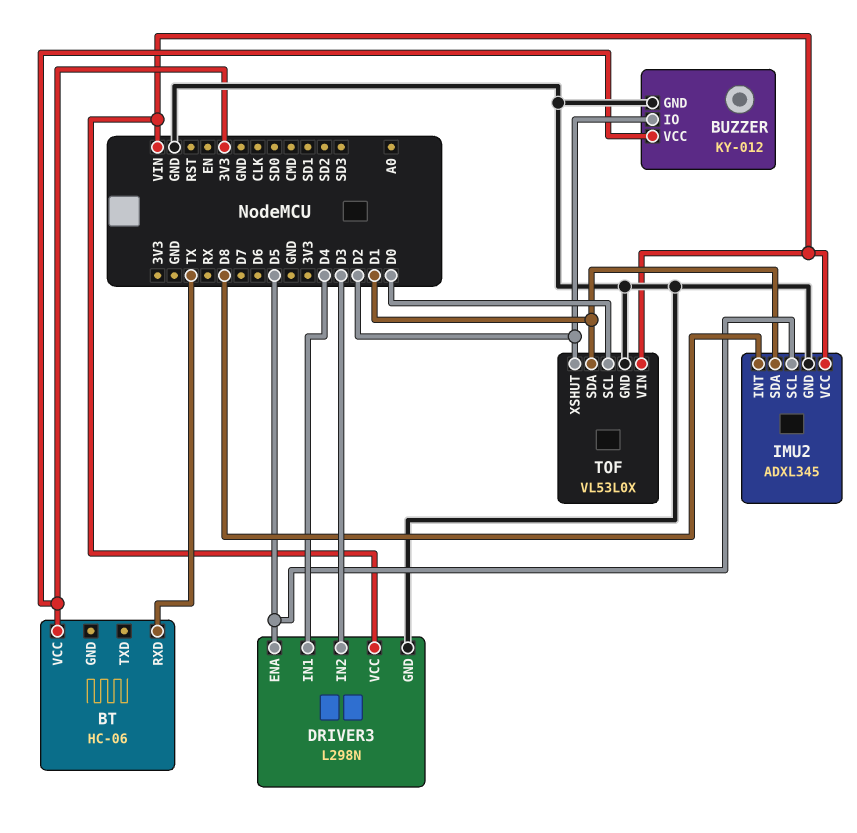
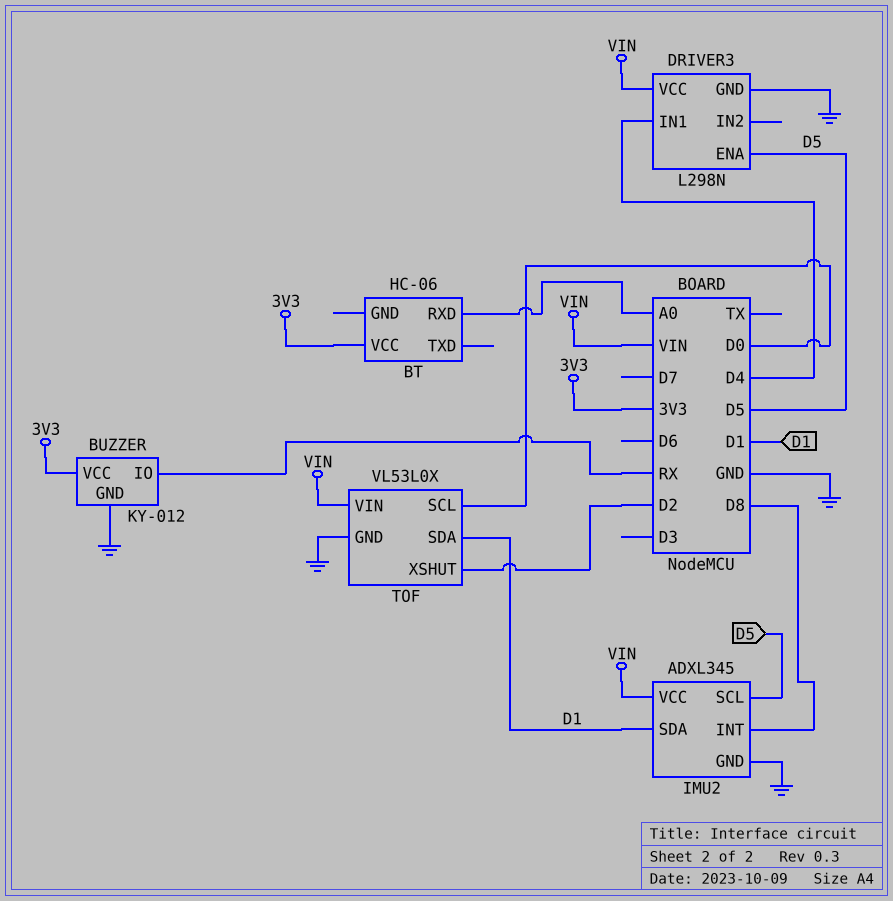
BT pin RXD: TX -> A0
BUZZER pin IO: D2 -> RX
DRIVER3 pin IN2: D3 -> none

